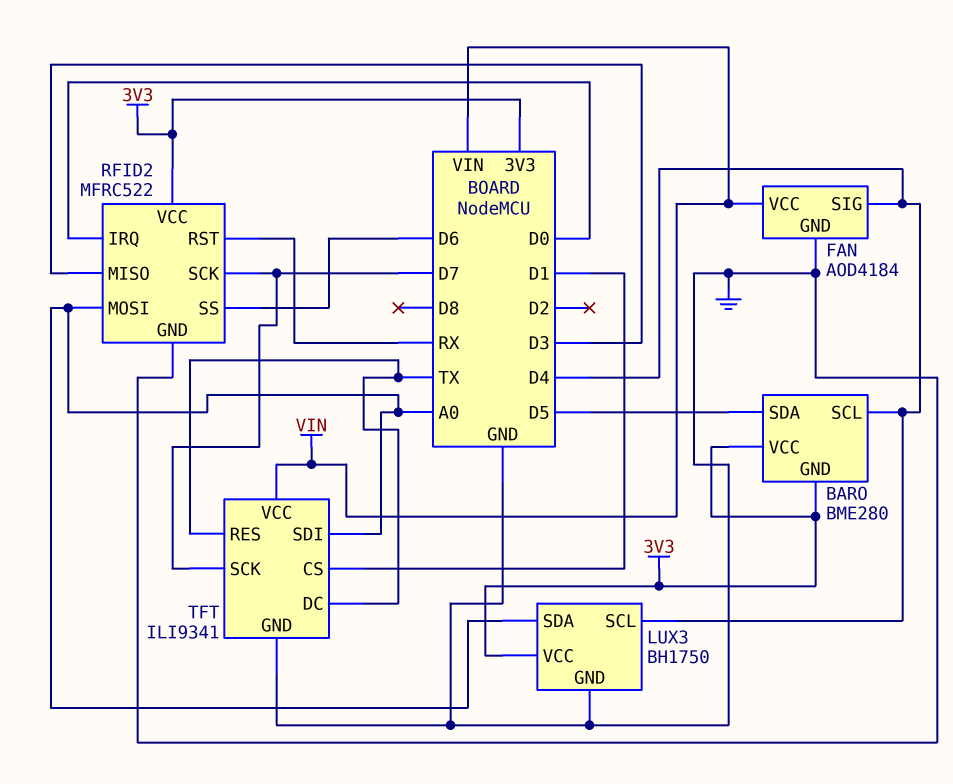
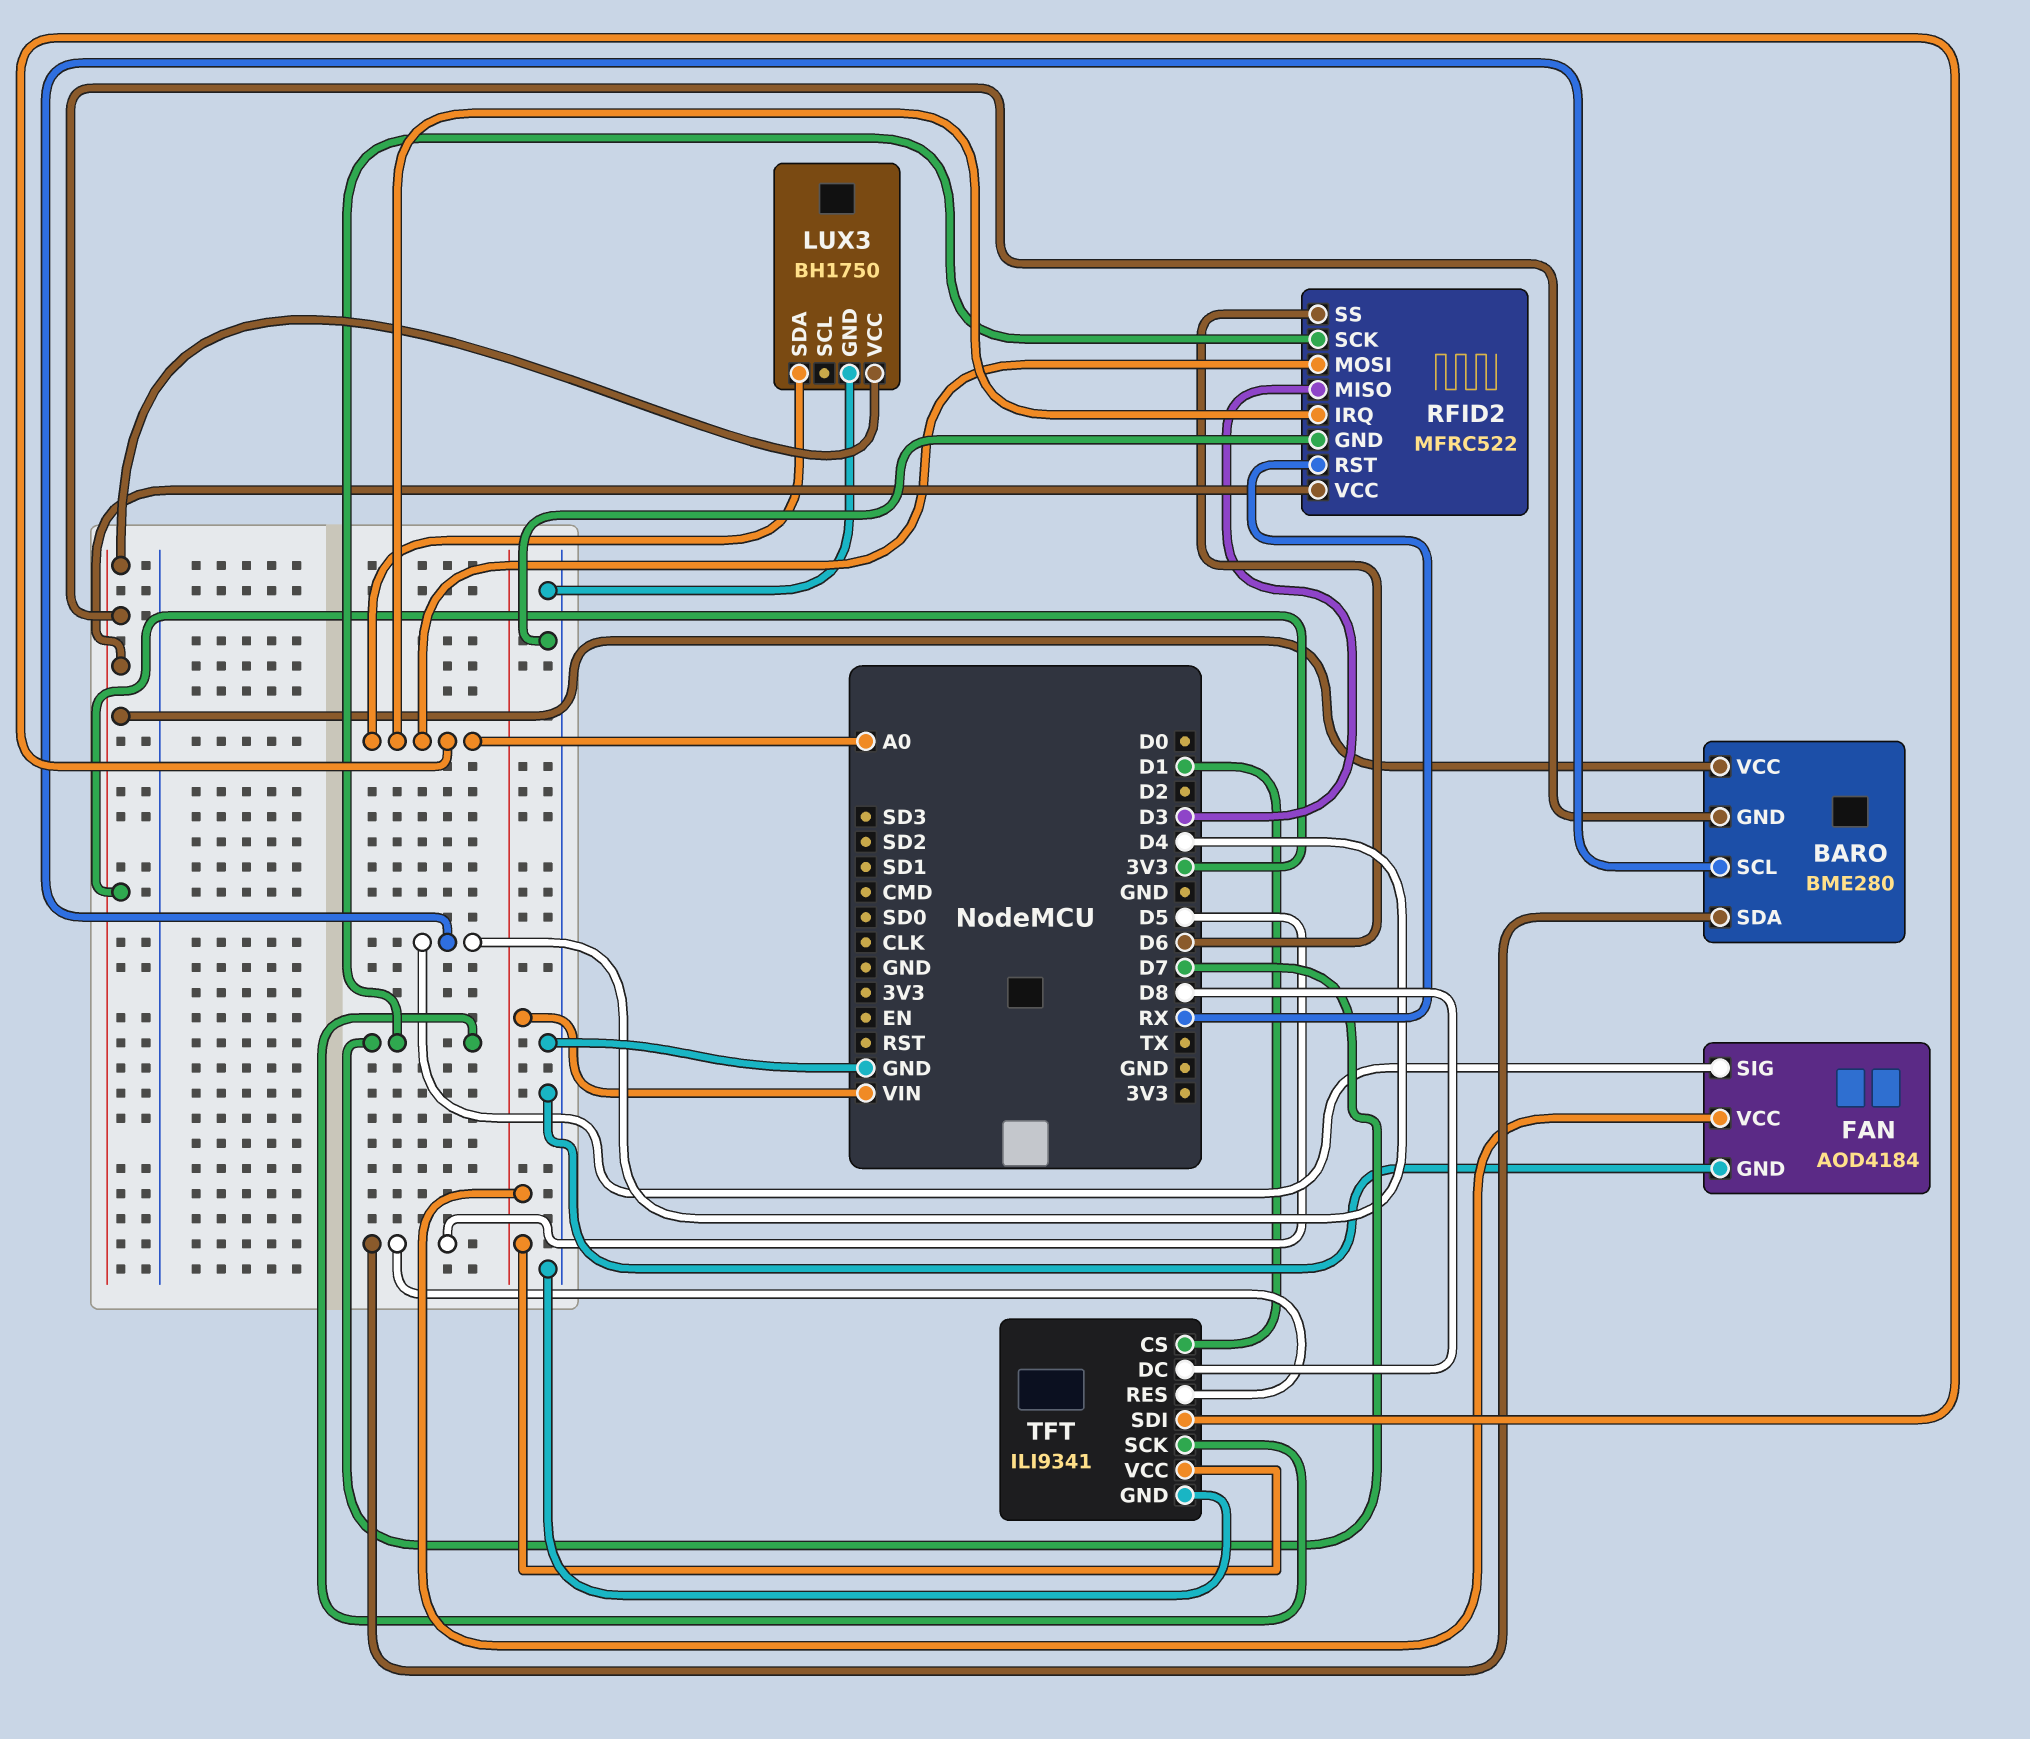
LUX3 pin SCL: D4 -> none
RFID2 pin IRQ: D0 -> A0
TFT pin DC: TX -> D8
TFT pin RES: TX -> D5

